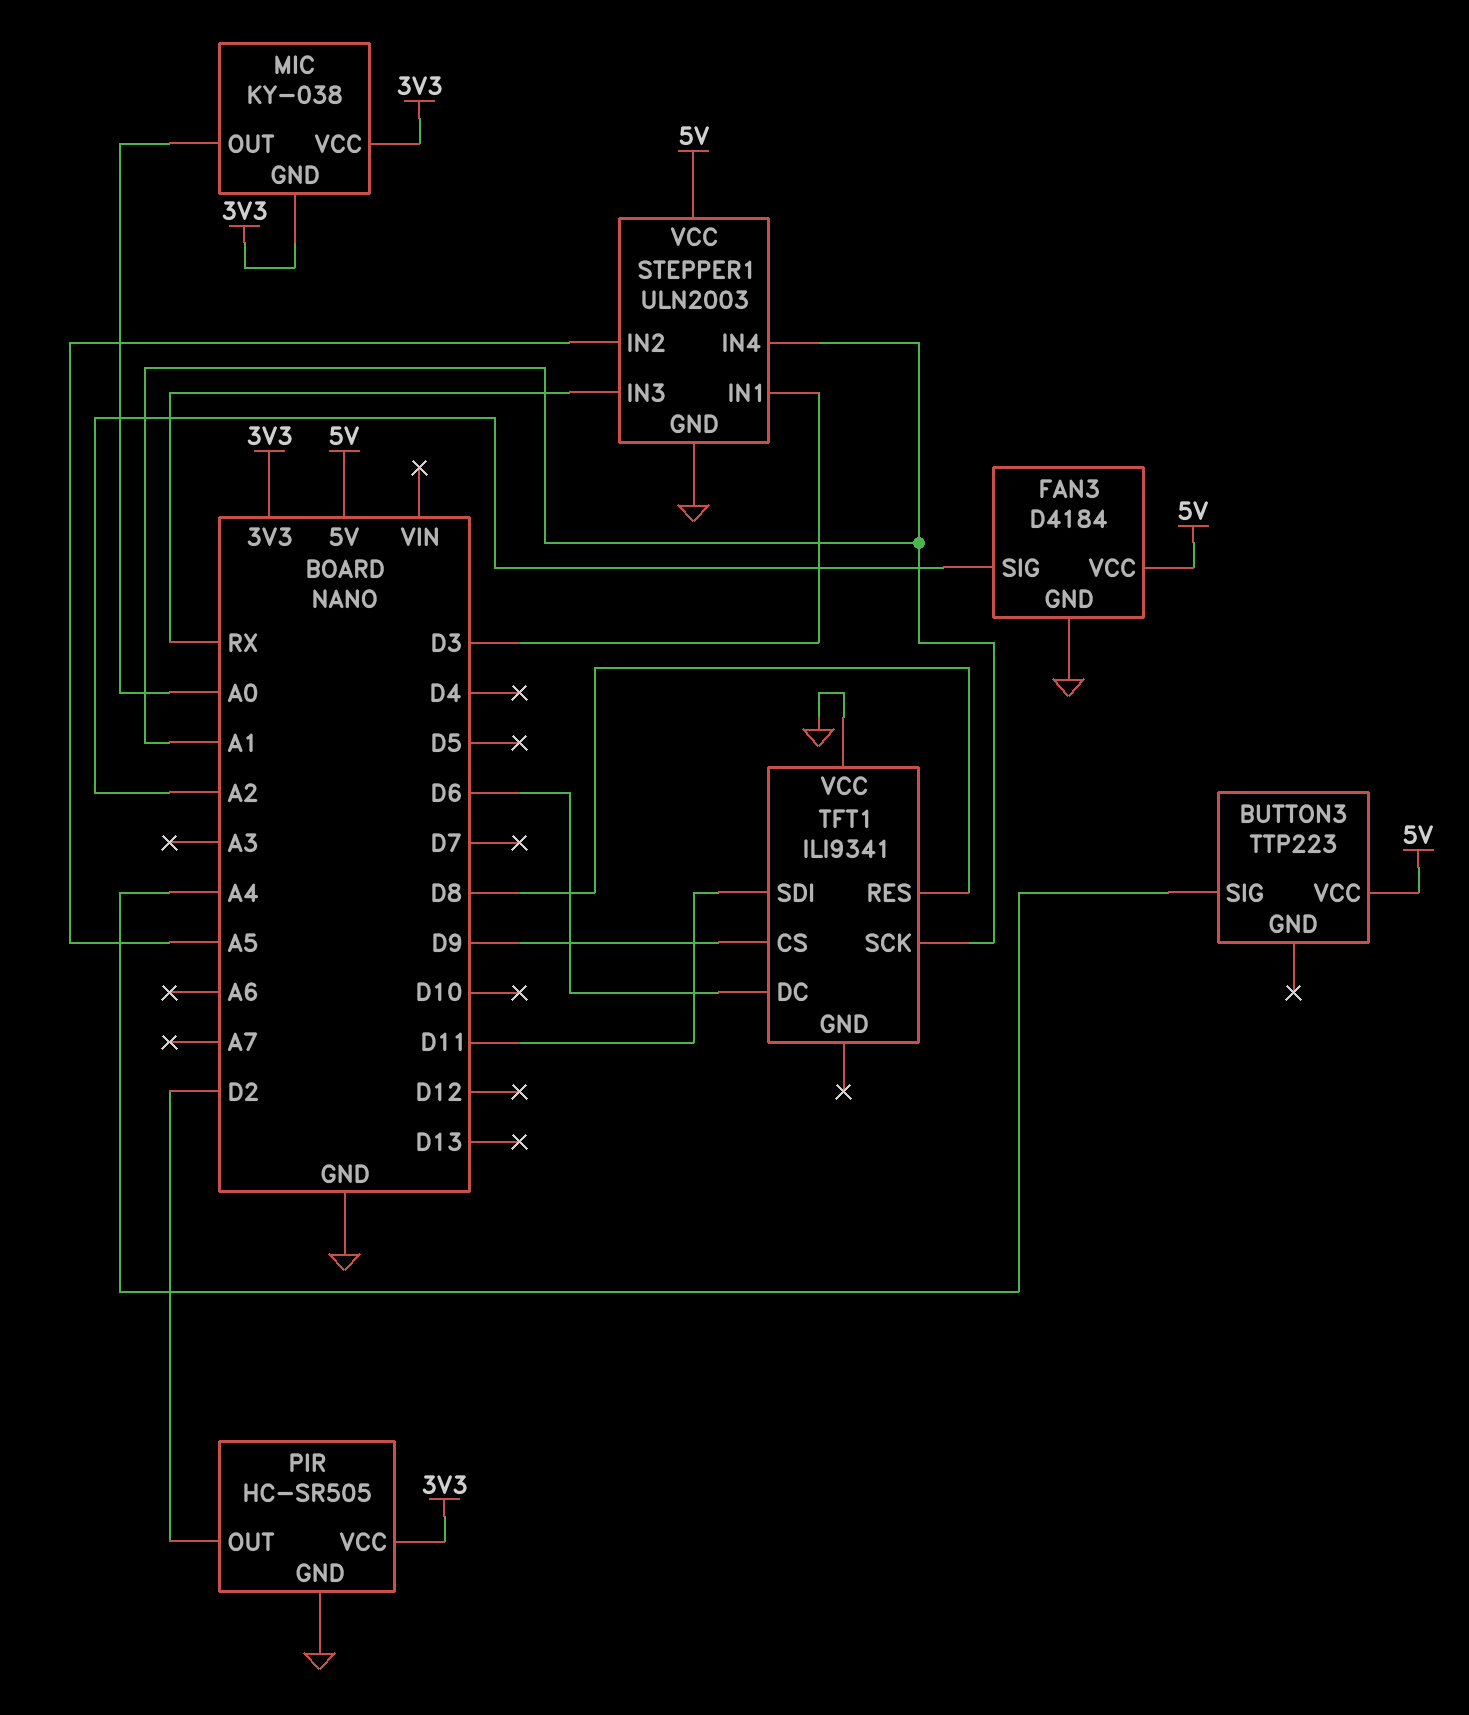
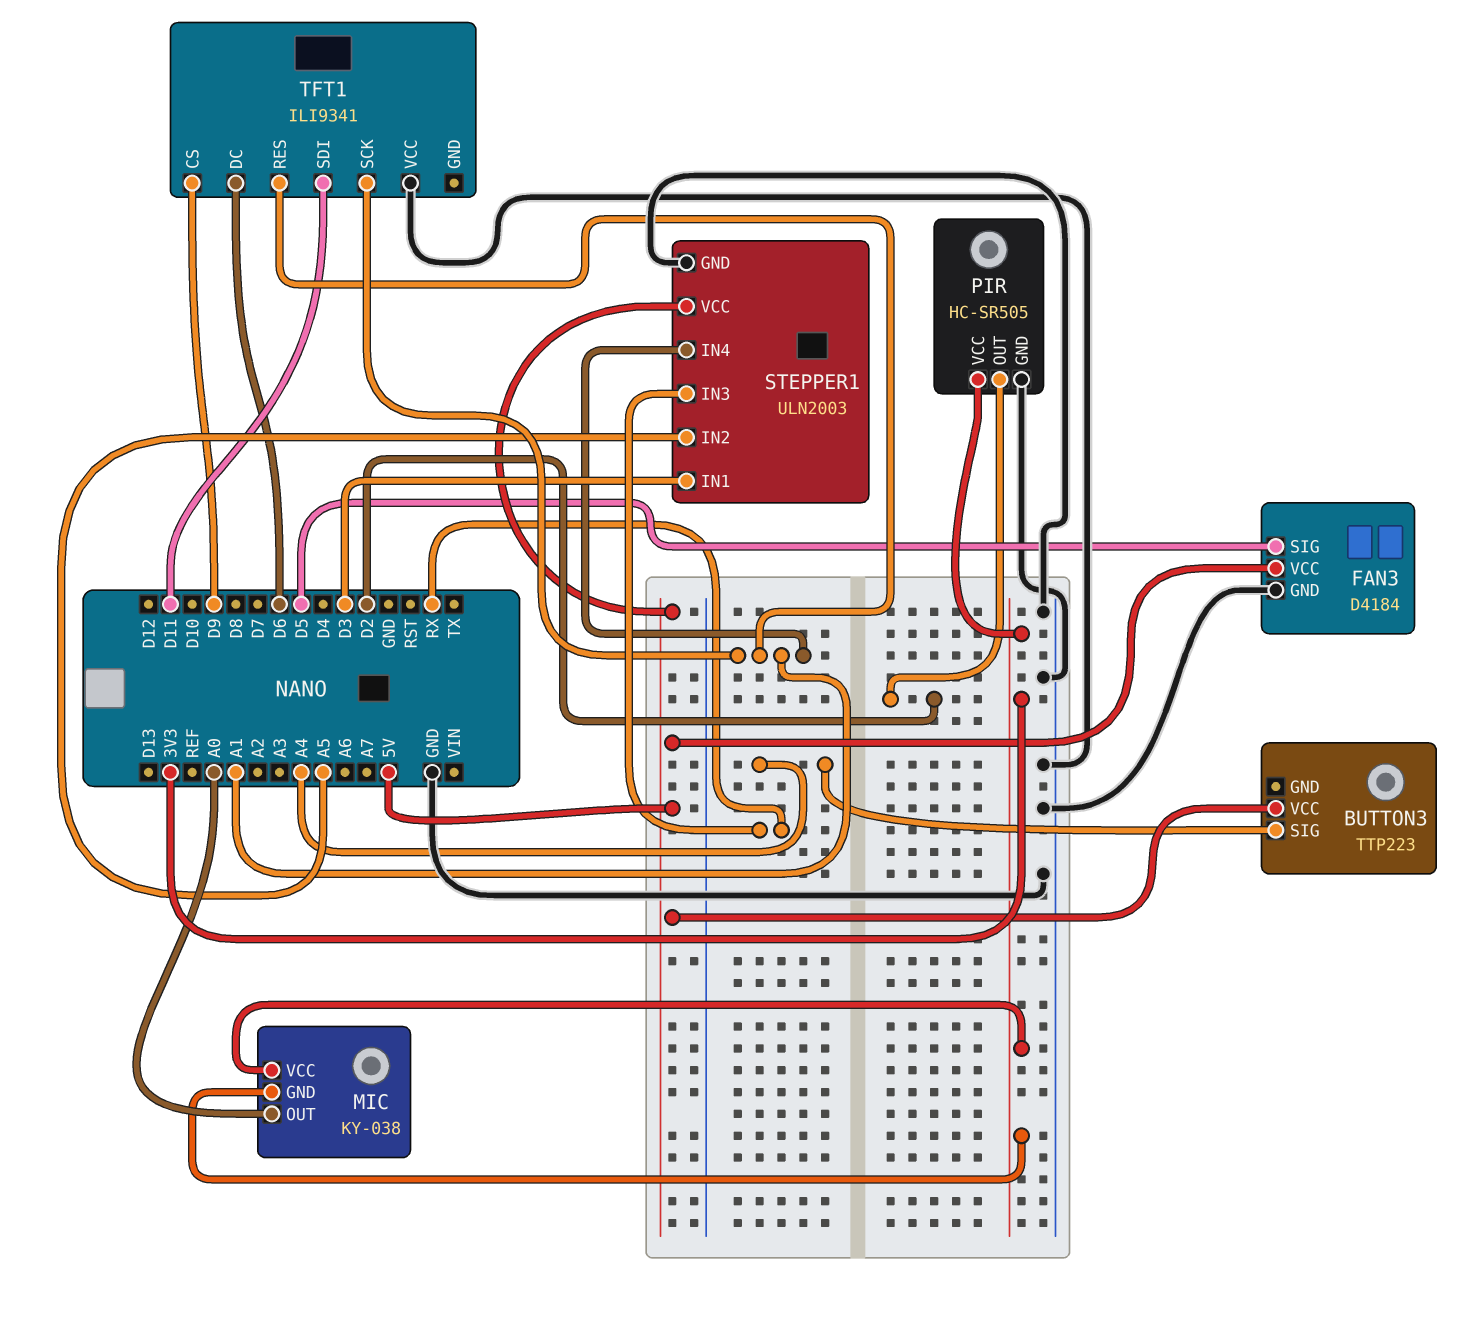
FAN3 pin SIG: A2 -> D5
TFT1 pin RES: D8 -> A1

